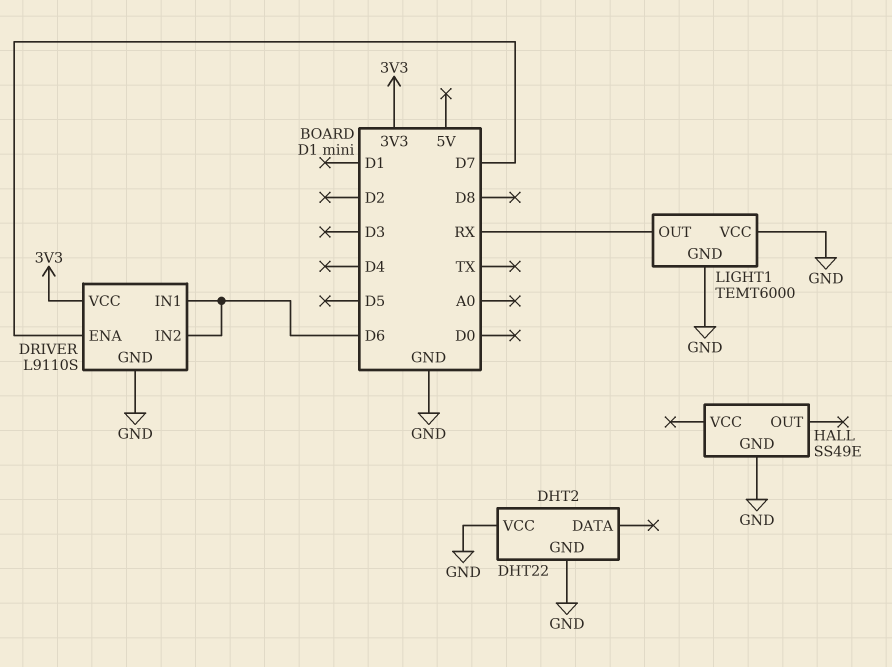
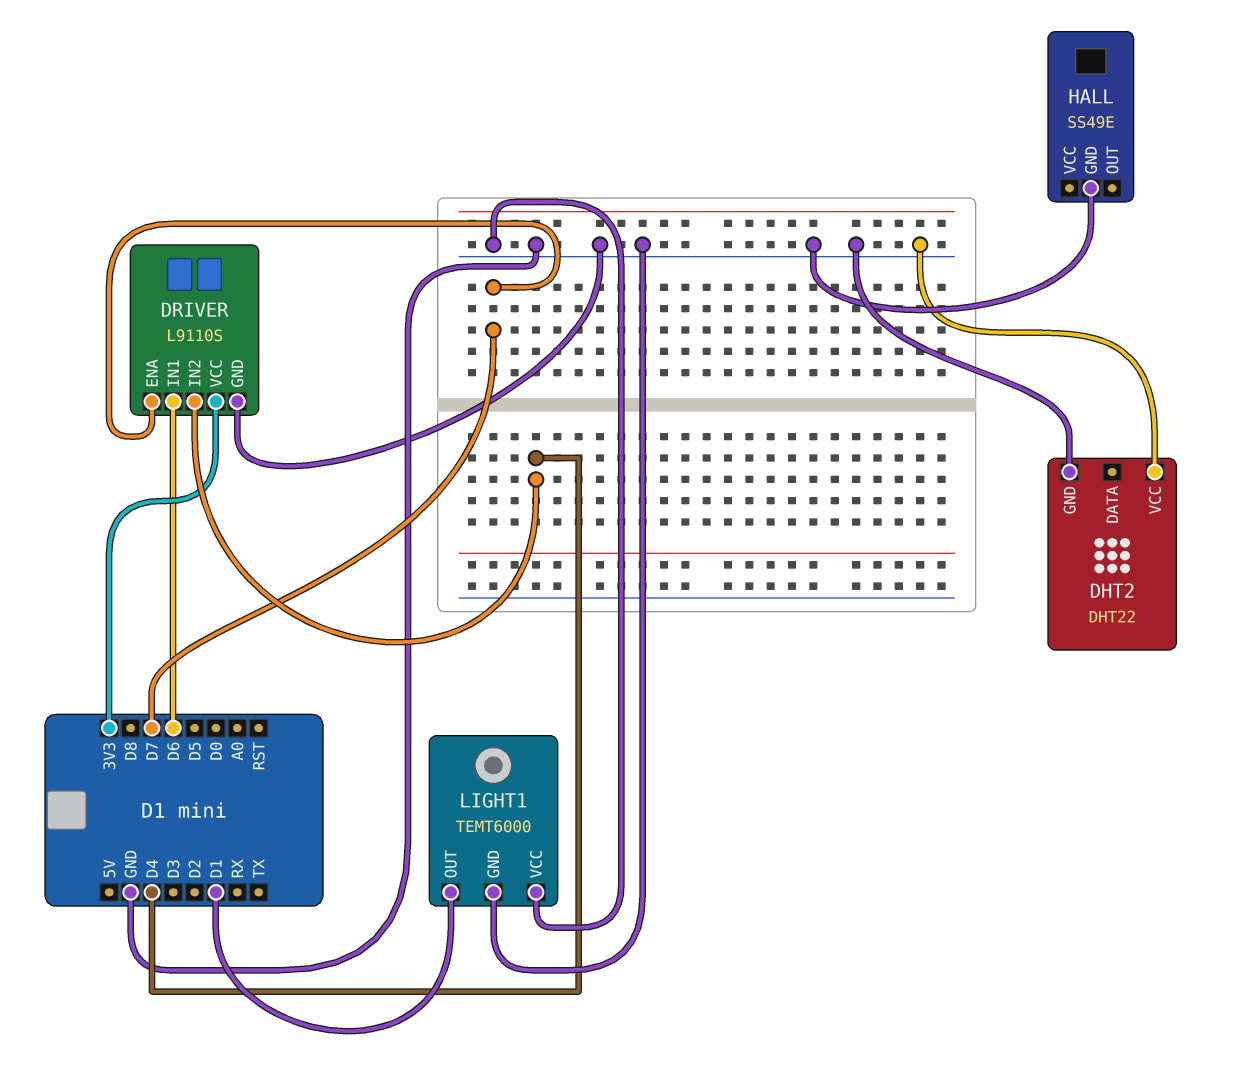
DRIVER pin IN2: D6 -> D4
LIGHT1 pin OUT: RX -> D1

